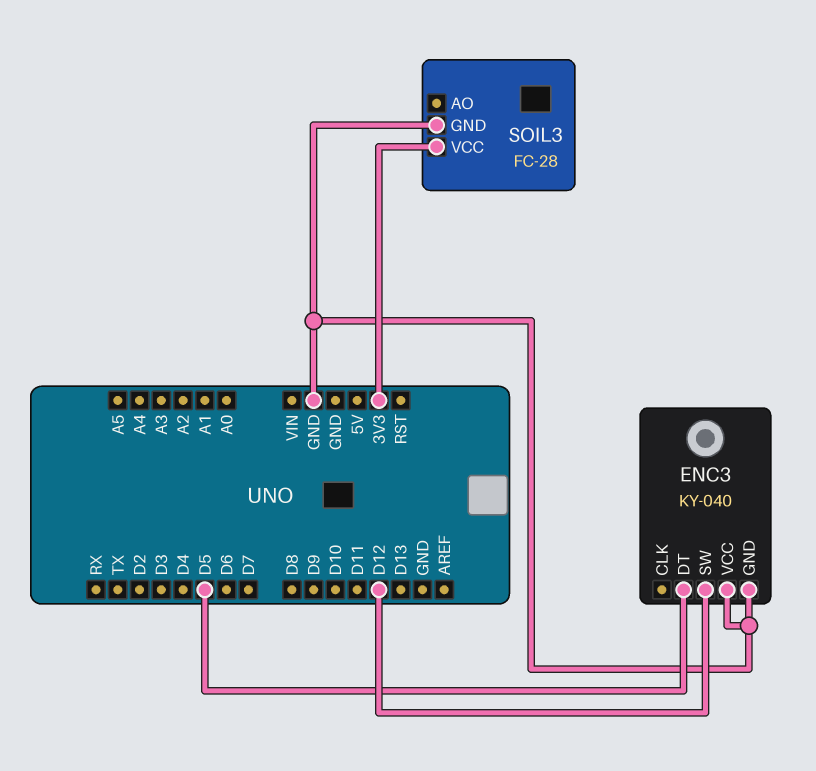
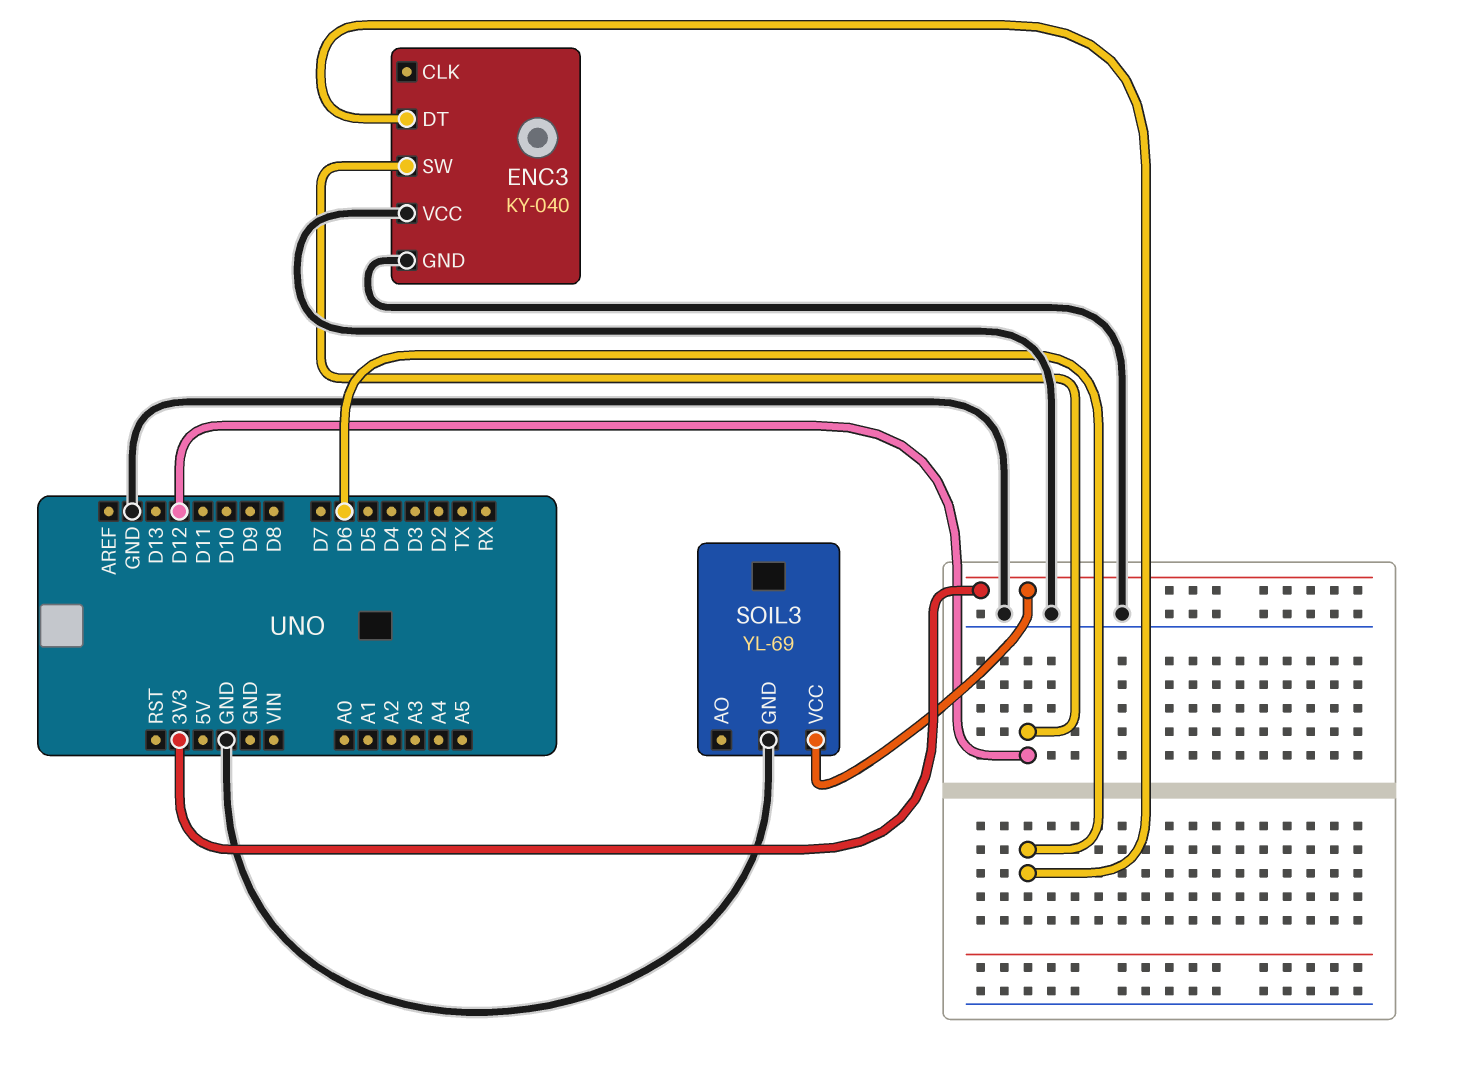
ENC3 pin DT: D5 -> D6
SOIL3: FC-28 -> YL-69

